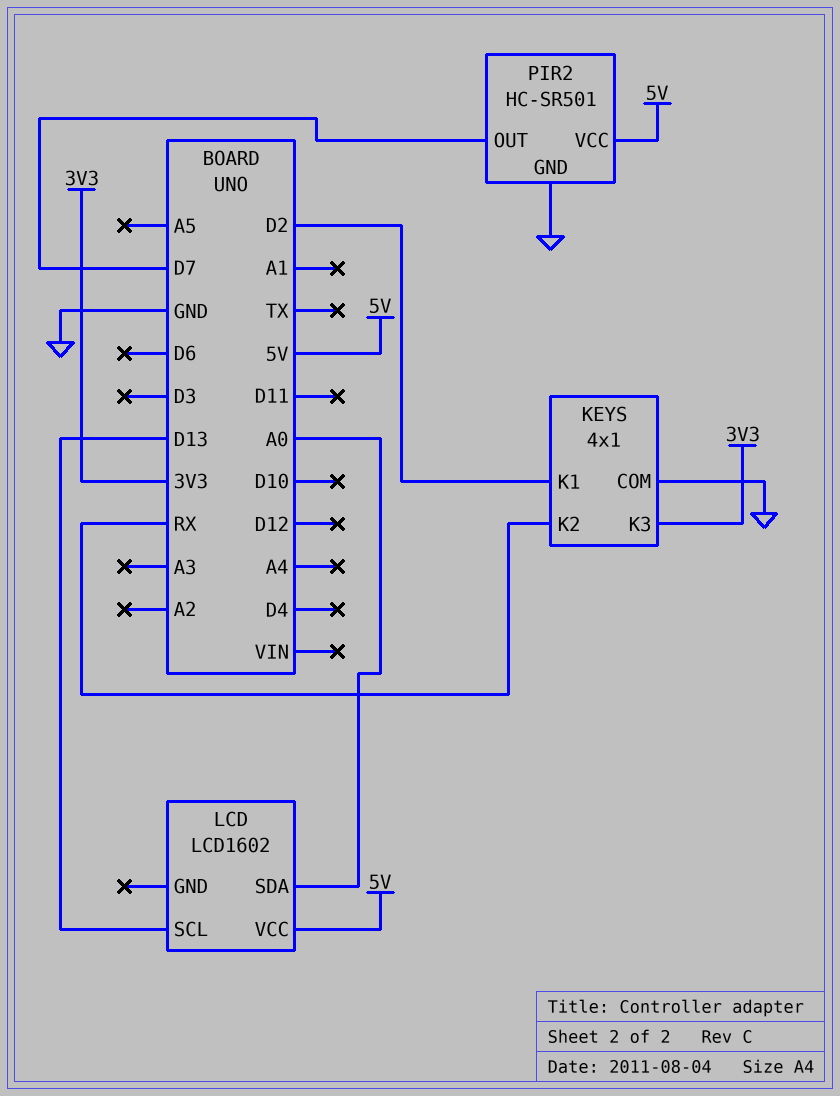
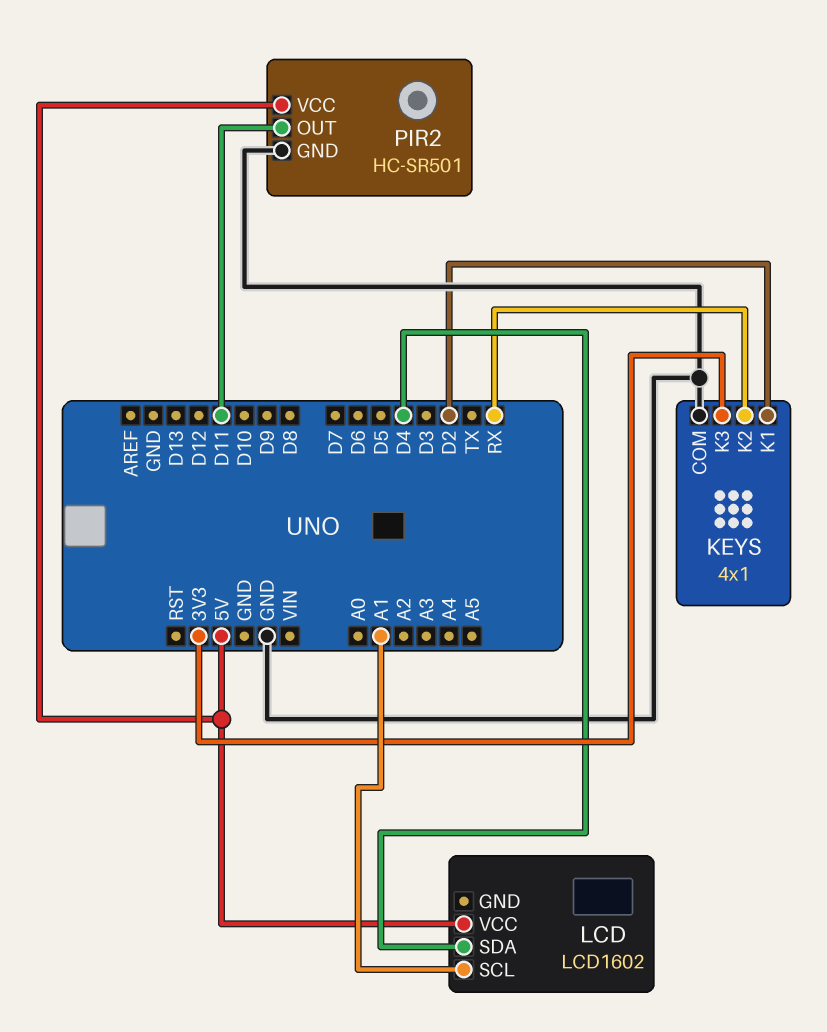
LCD pin SCL: D13 -> A1
LCD pin SDA: A0 -> D4
PIR2 pin OUT: D7 -> D11

